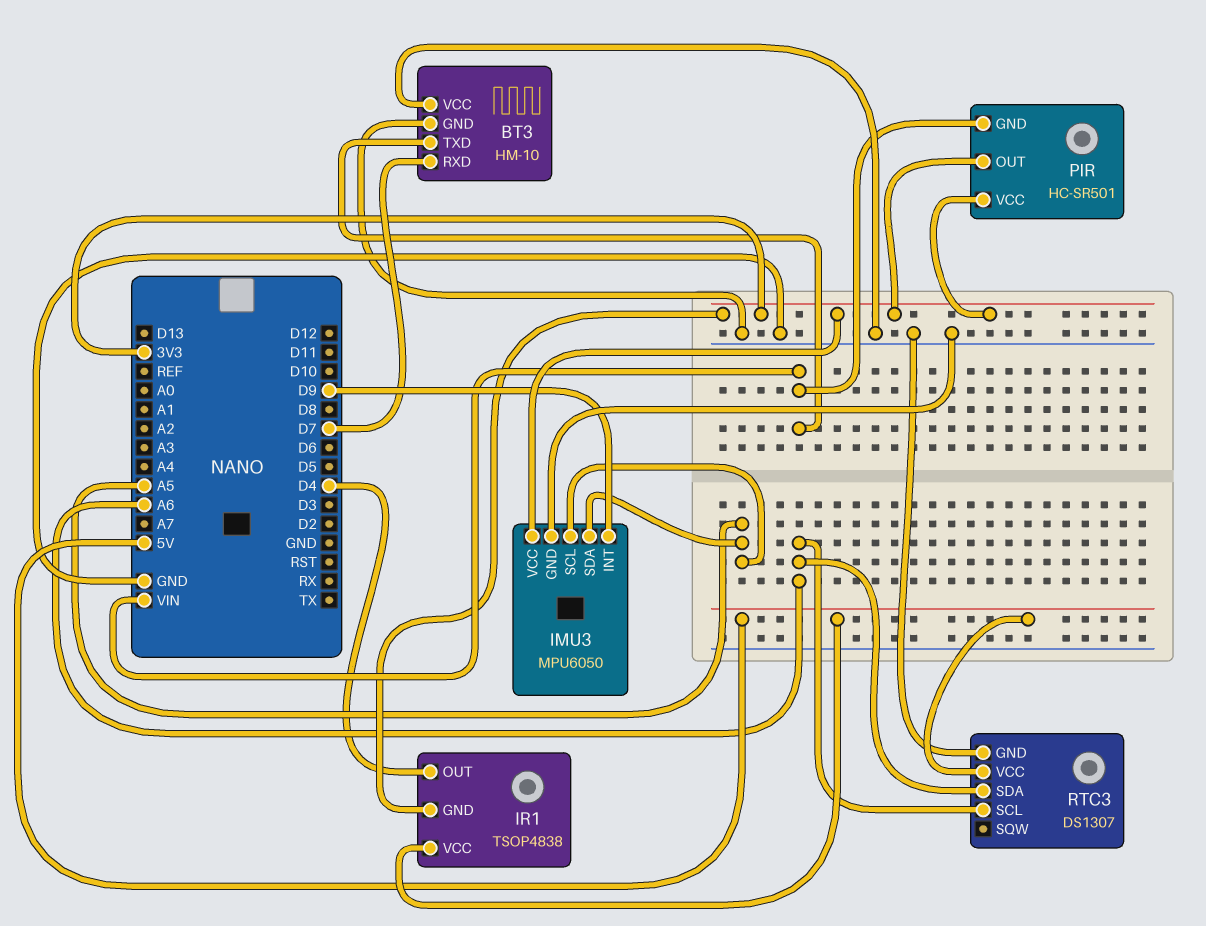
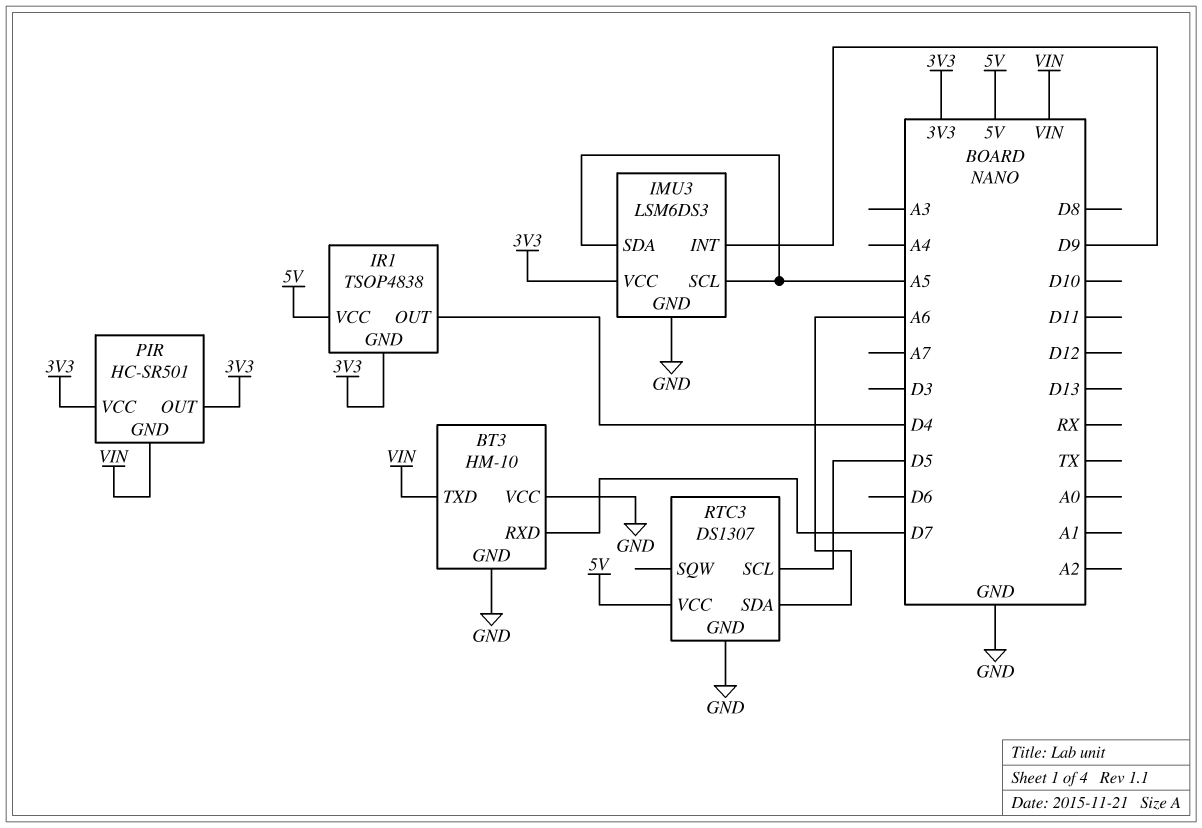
IMU3: MPU6050 -> LSM6DS3
RTC3 pin SCL: A6 -> D5

